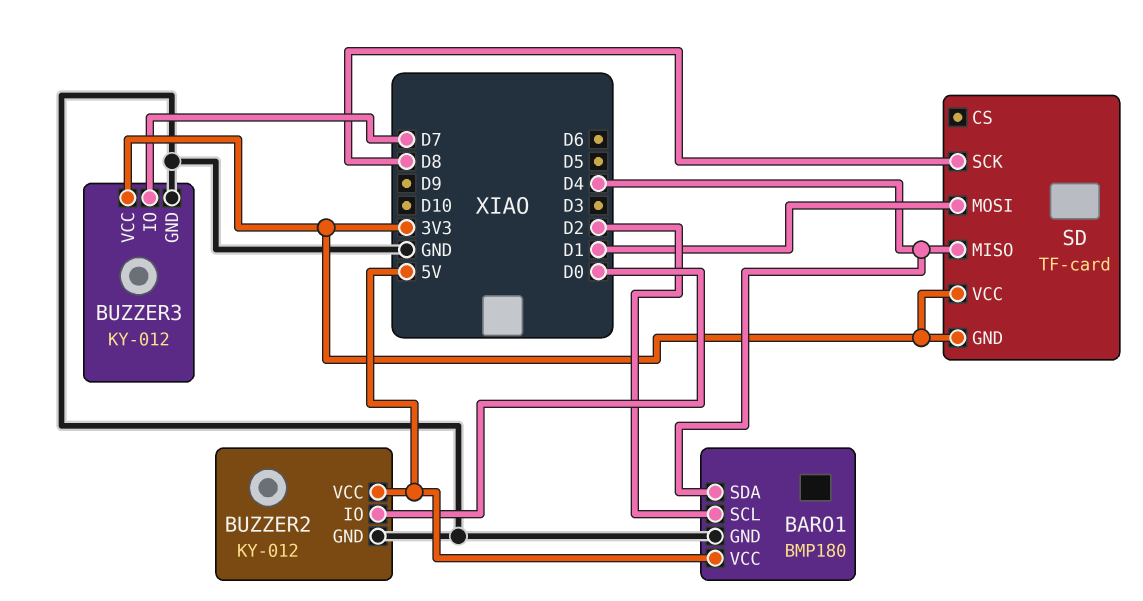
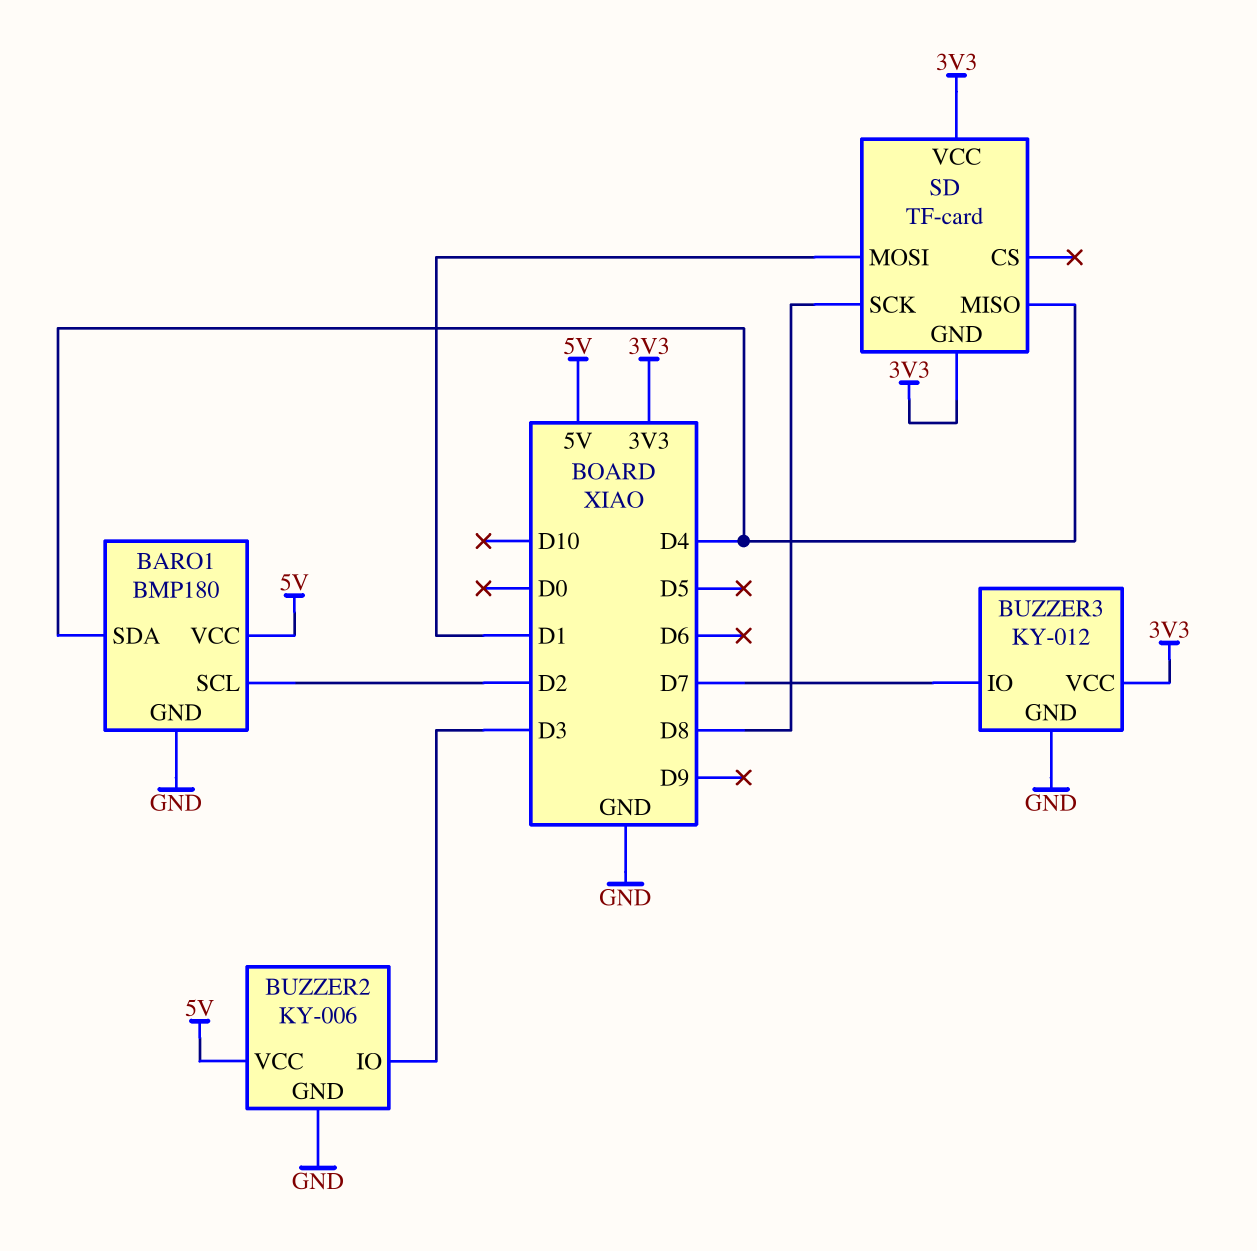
BUZZER2: KY-012 -> KY-006
BUZZER2 pin IO: D0 -> D3

